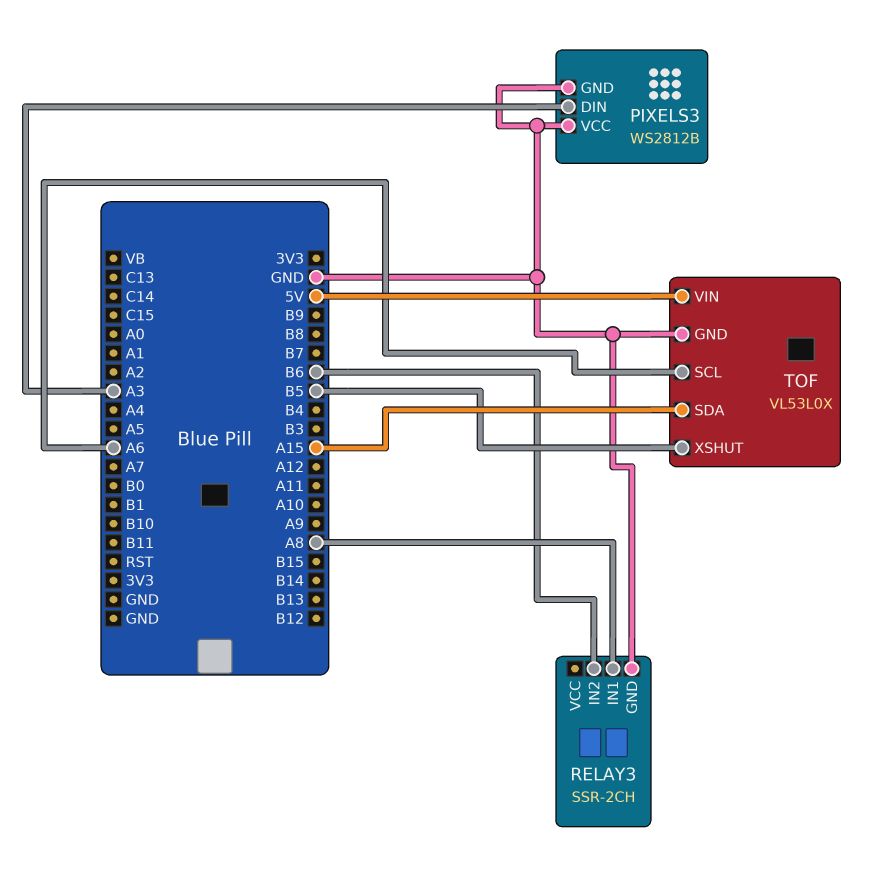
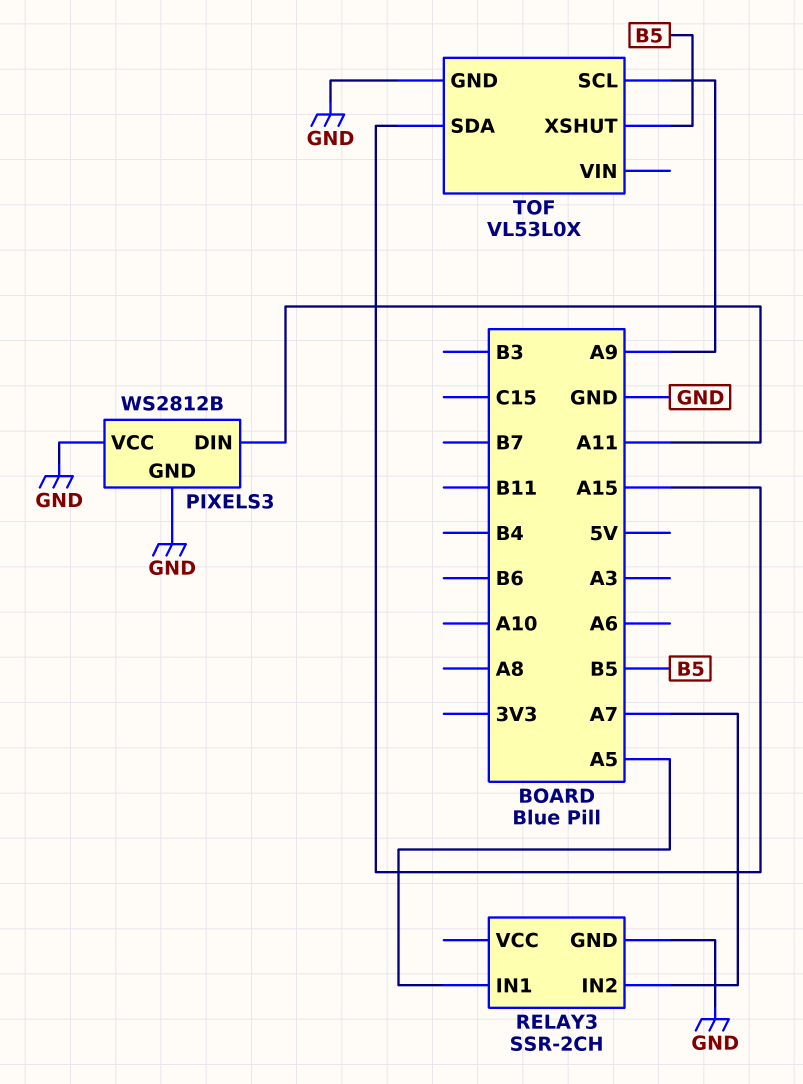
PIXELS3 pin DIN: A3 -> A11
RELAY3 pin IN1: A8 -> A5
RELAY3 pin IN2: B6 -> A7
TOF pin SCL: A6 -> A9
TOF pin VIN: 5V -> none

